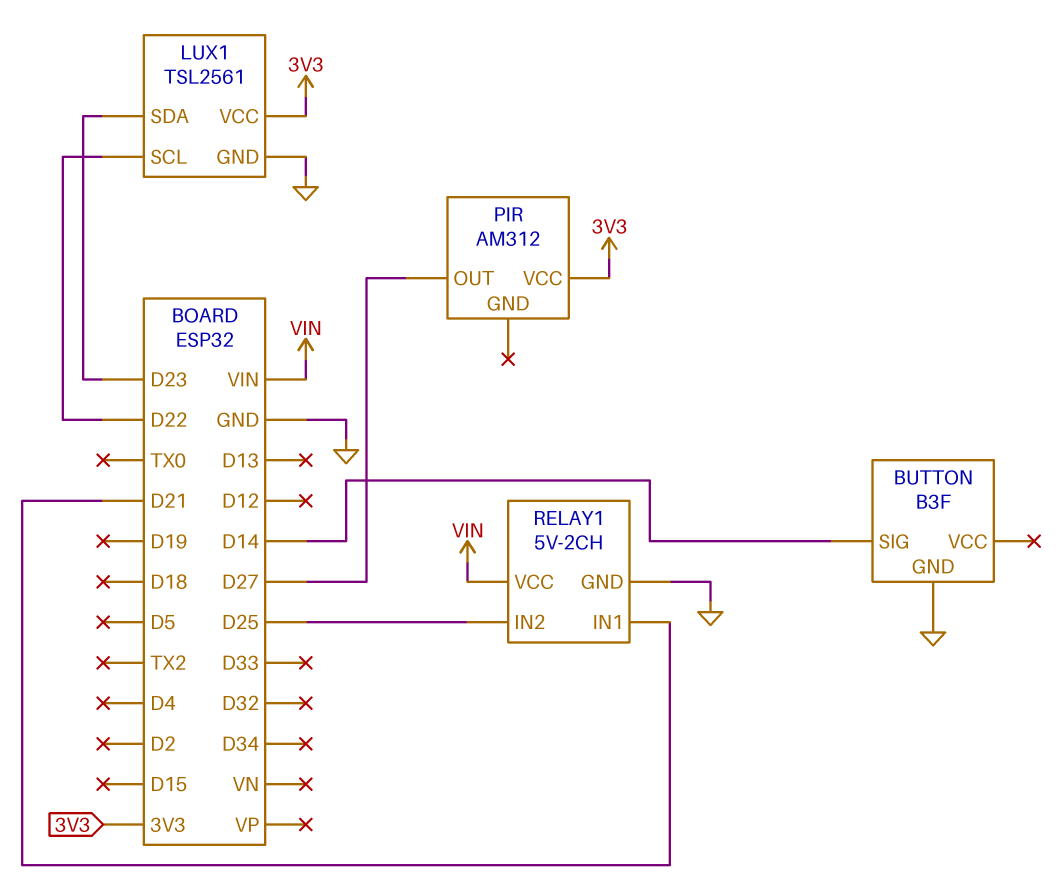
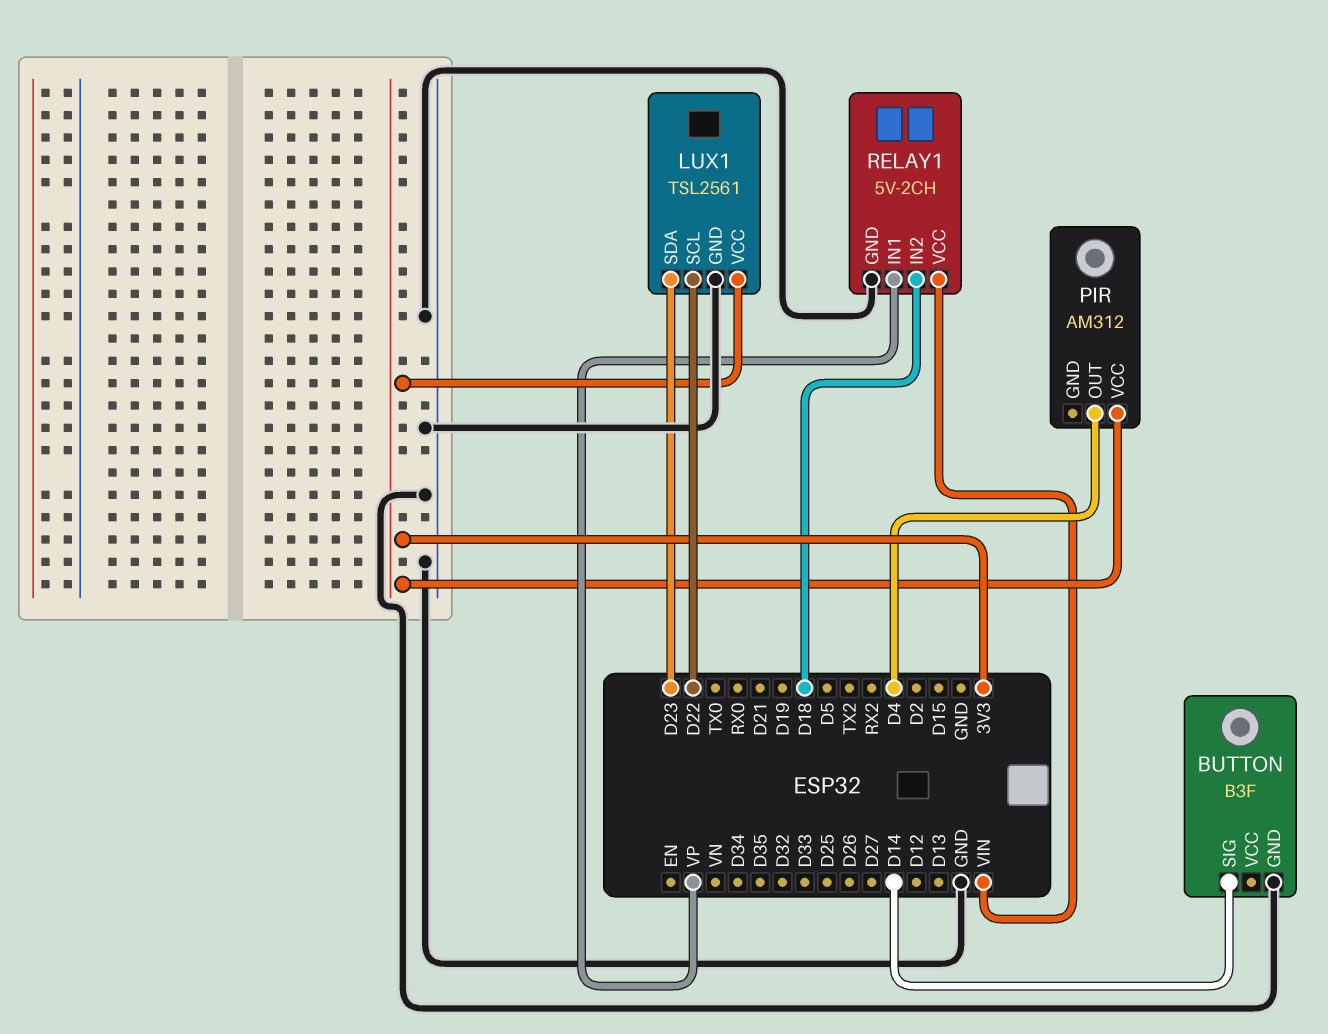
PIR pin OUT: D27 -> D4
RELAY1 pin IN1: D21 -> VP
RELAY1 pin IN2: D25 -> D18

